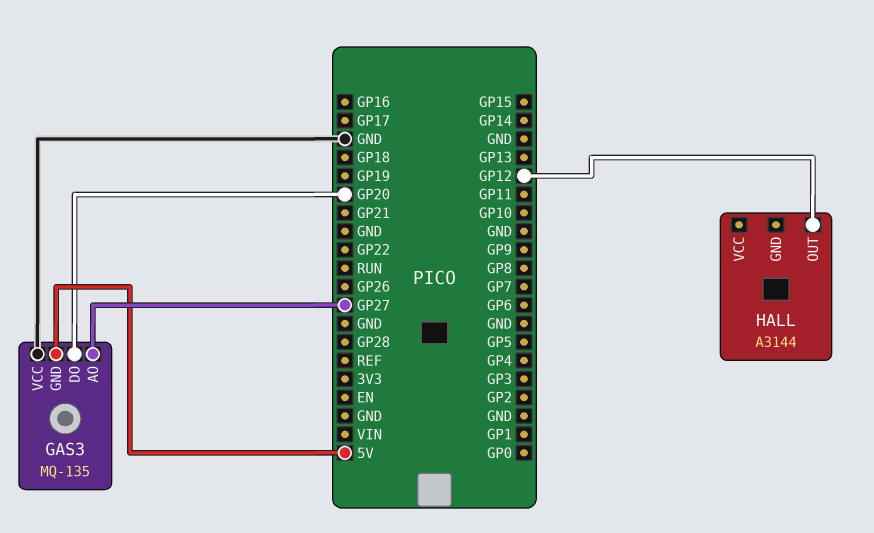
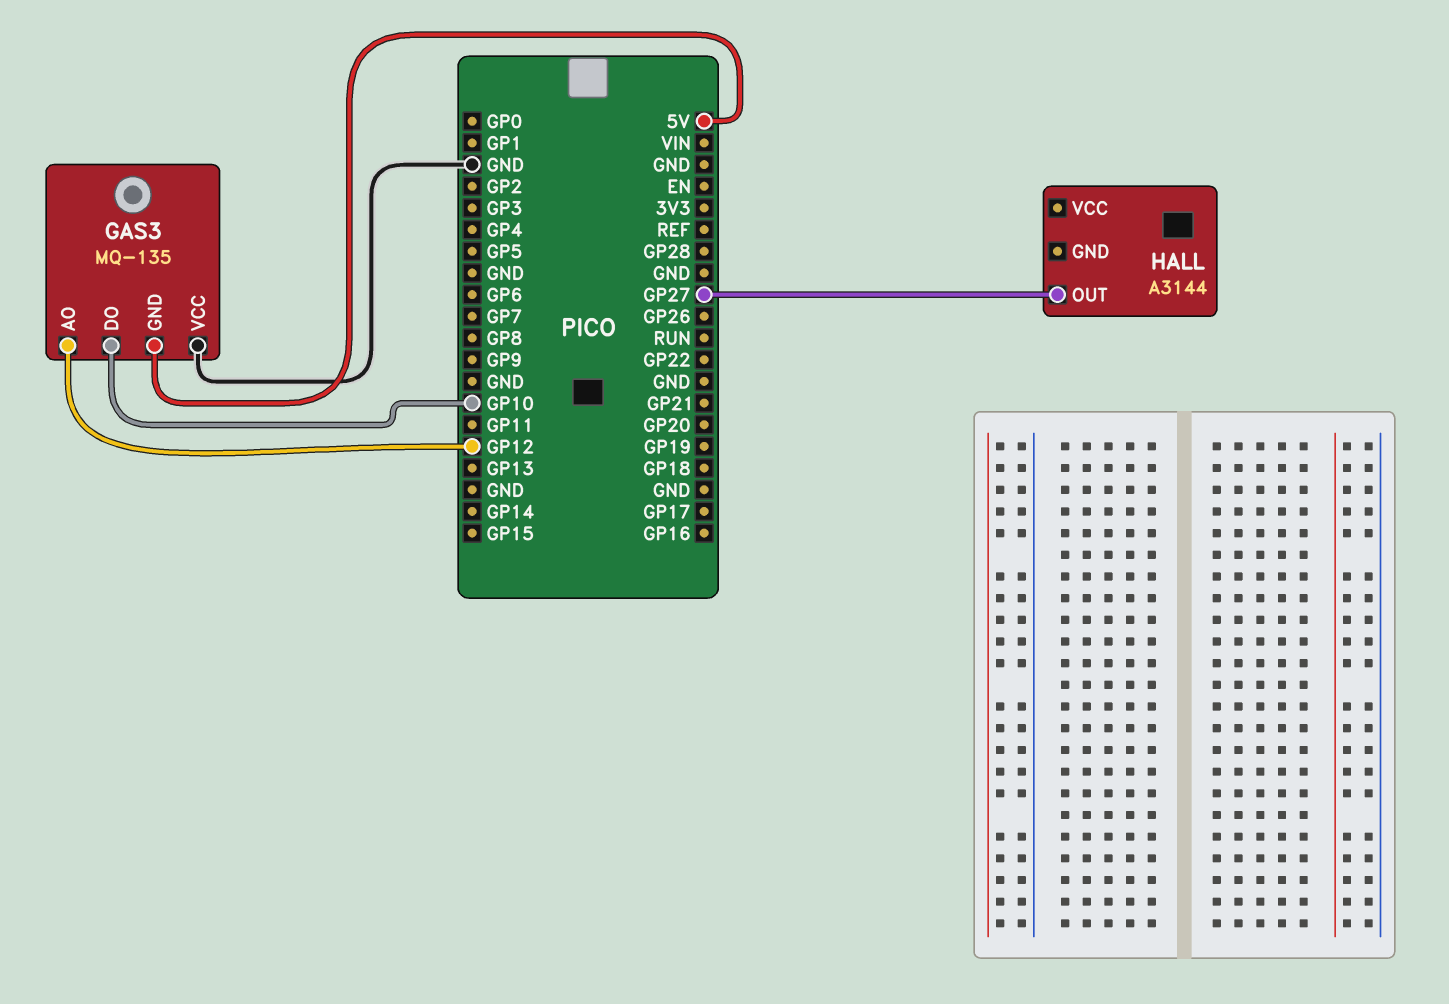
GAS3 pin AO: GP27 -> GP12
GAS3 pin DO: GP20 -> GP10
HALL pin OUT: GP12 -> GP27

